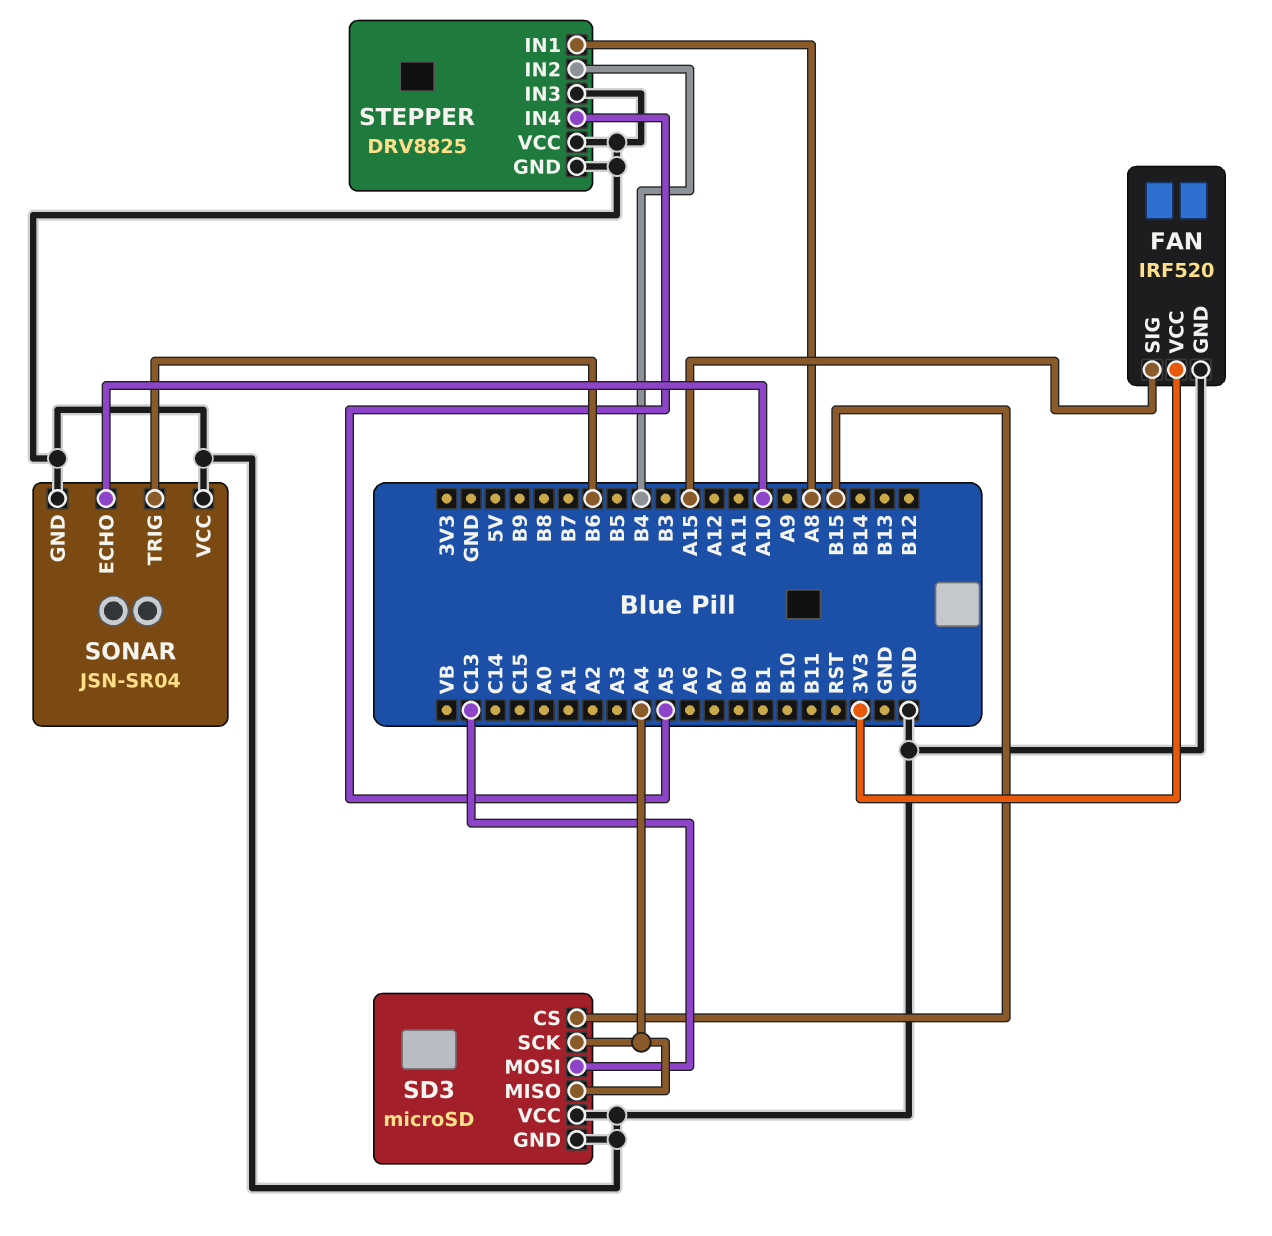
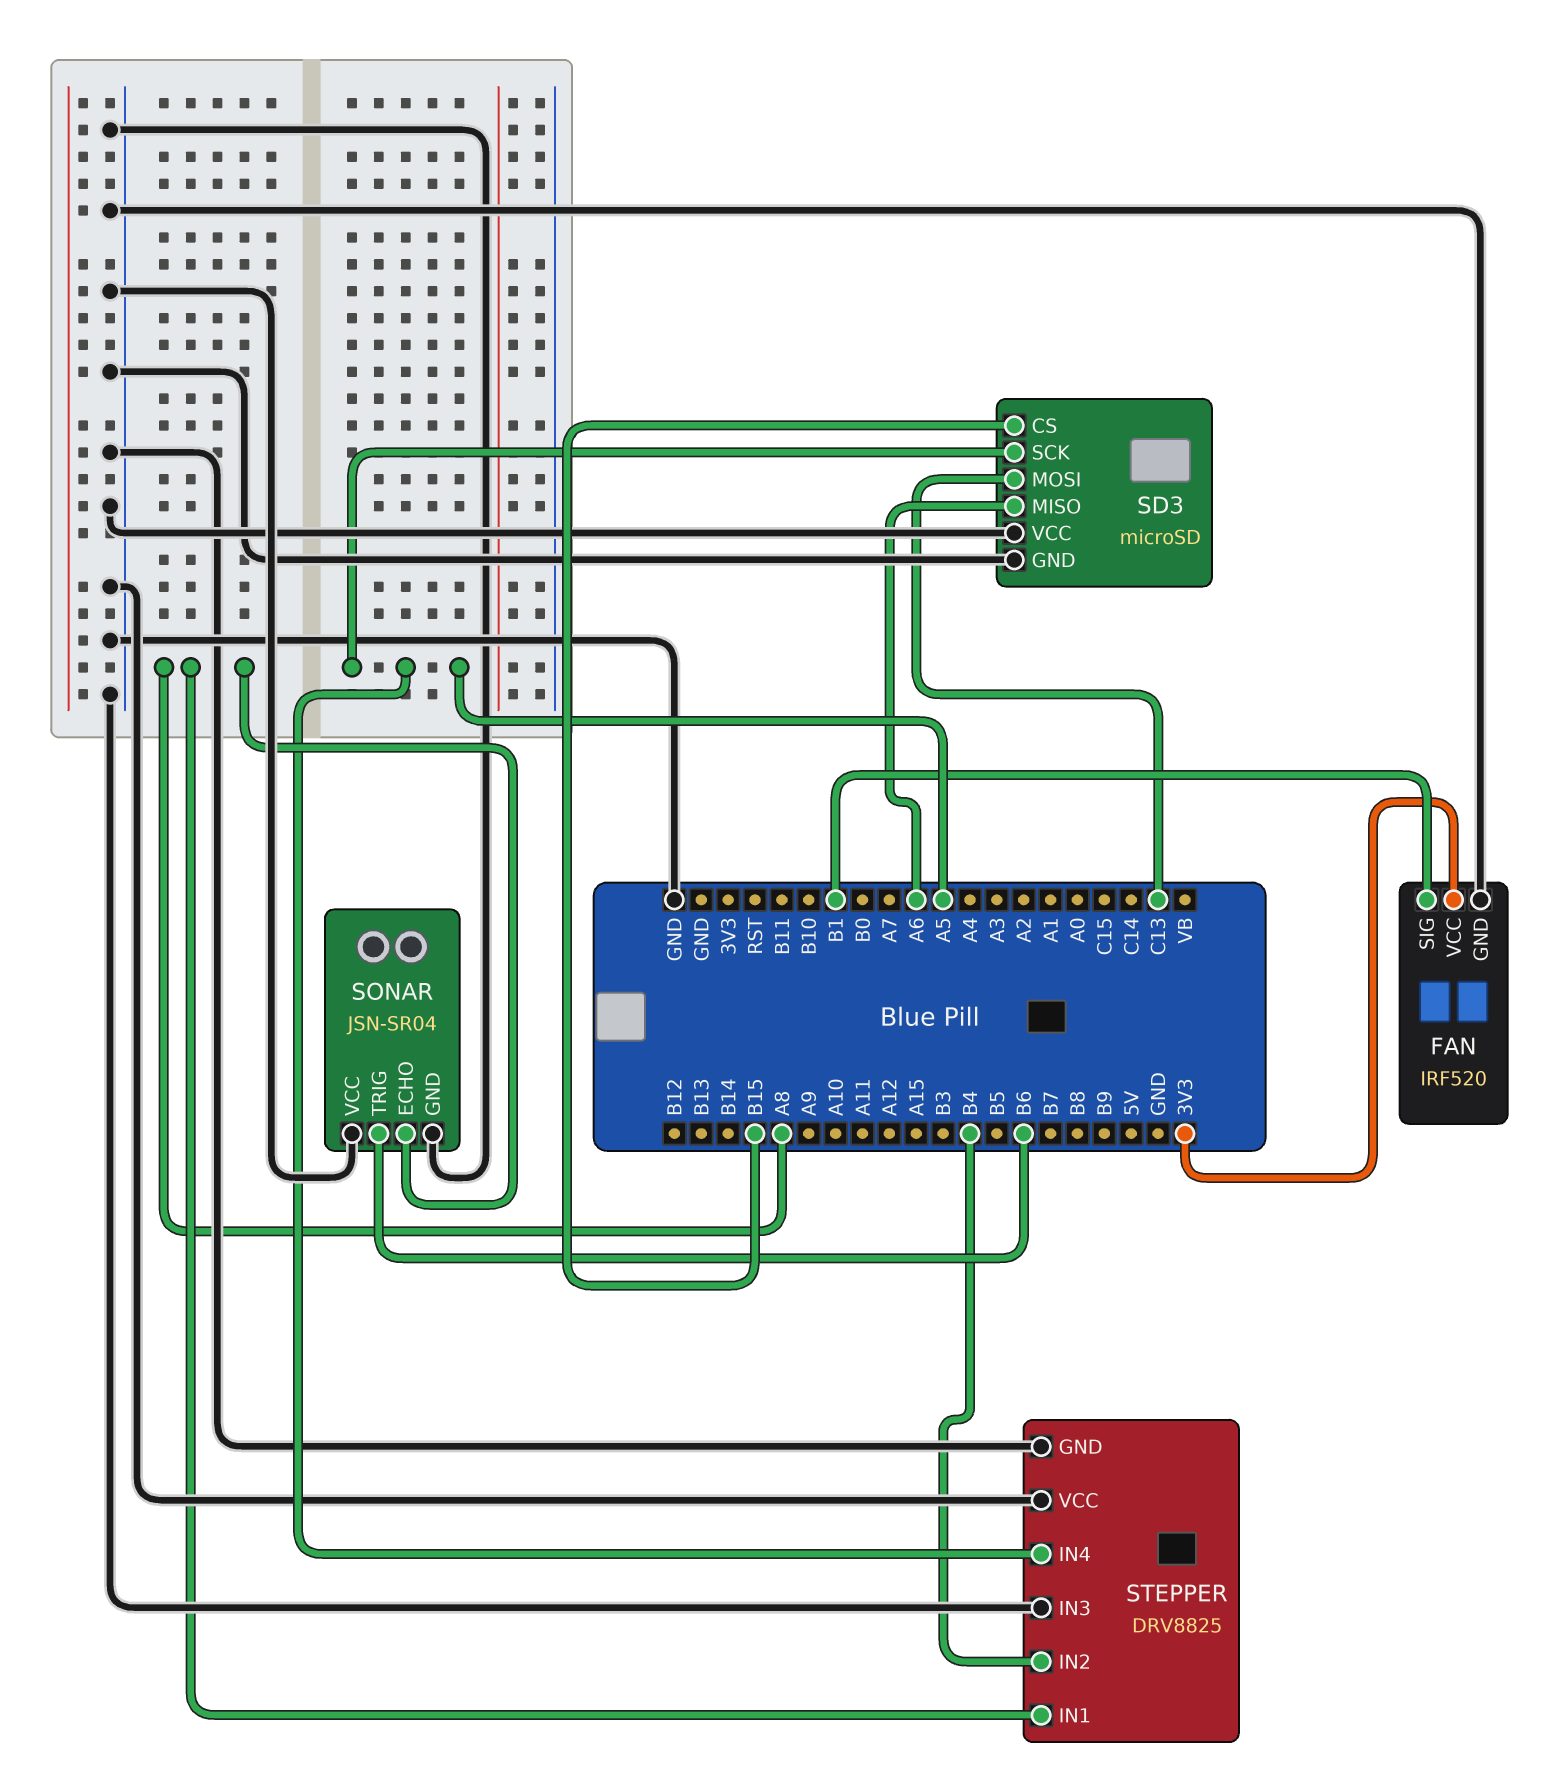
FAN pin SIG: A15 -> B1
SD3 pin MISO: A4 -> A6
SD3 pin SCK: A4 -> A5
SONAR pin ECHO: A10 -> A8

